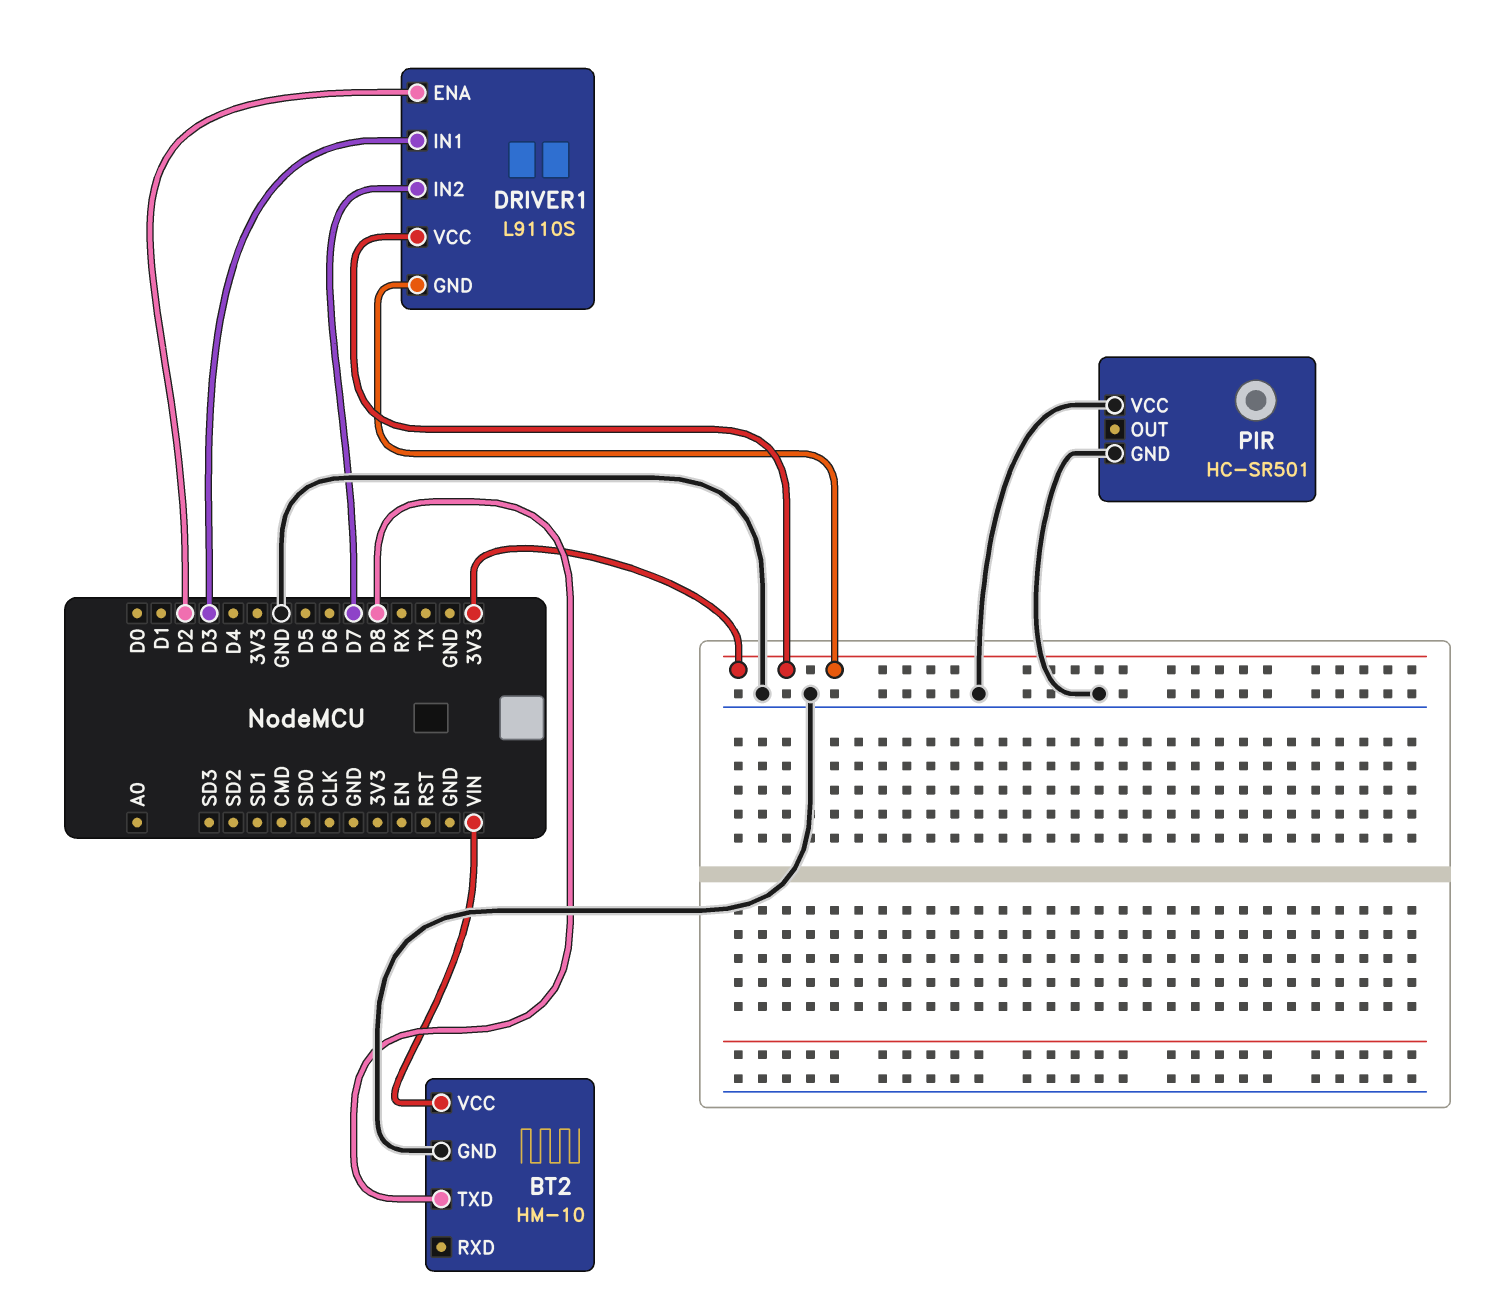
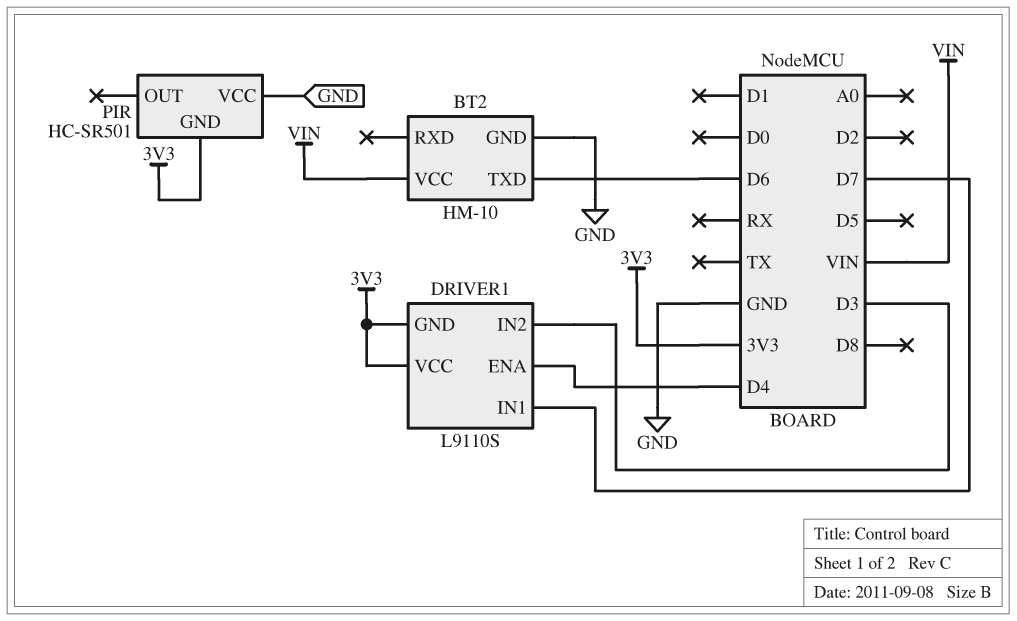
BT2 pin TXD: D8 -> D6
DRIVER1 pin ENA: D2 -> D4
DRIVER1 pin IN1: D3 -> D7
DRIVER1 pin IN2: D7 -> D3
PIR pin GND: GND -> 3V3

